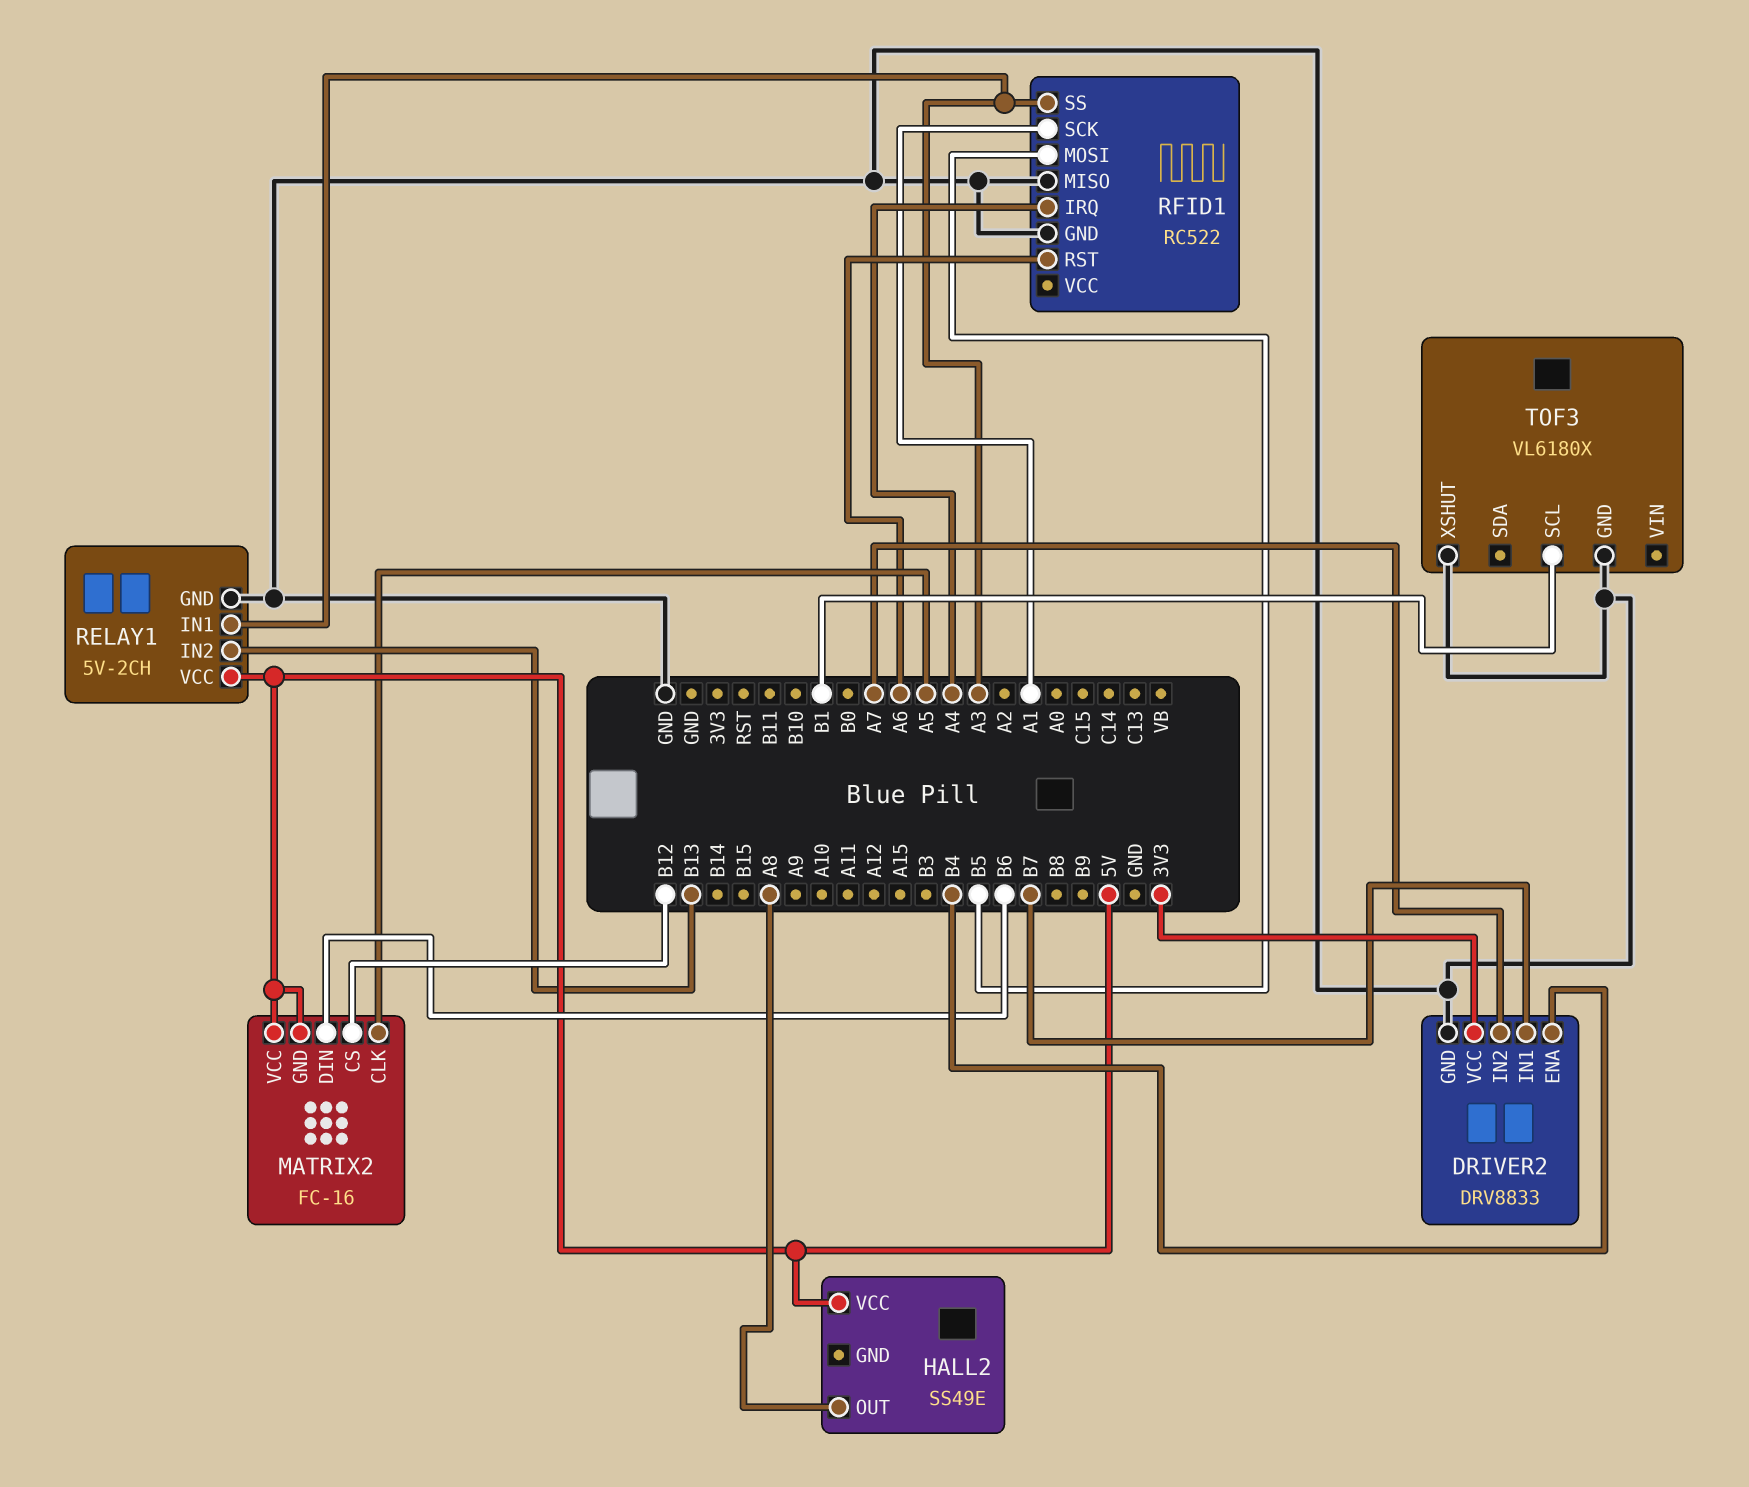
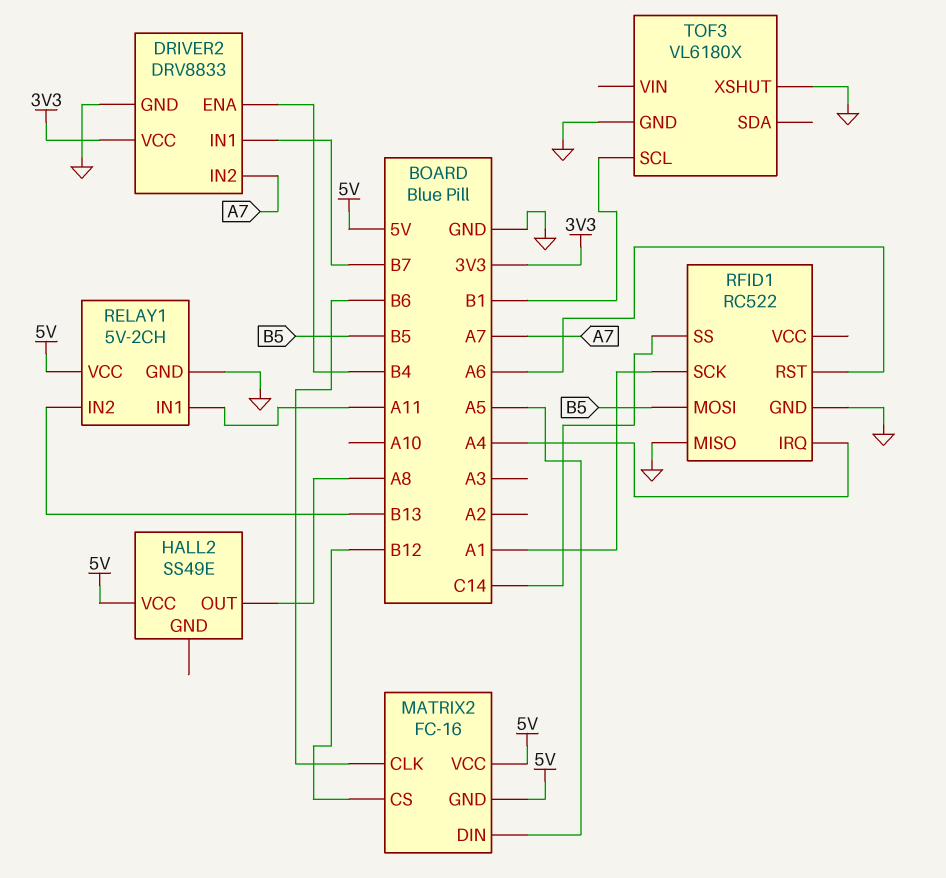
MATRIX2 pin CLK: A5 -> B6
MATRIX2 pin DIN: B6 -> A5
RELAY1 pin IN1: A3 -> A11
RFID1 pin SS: A3 -> C14

